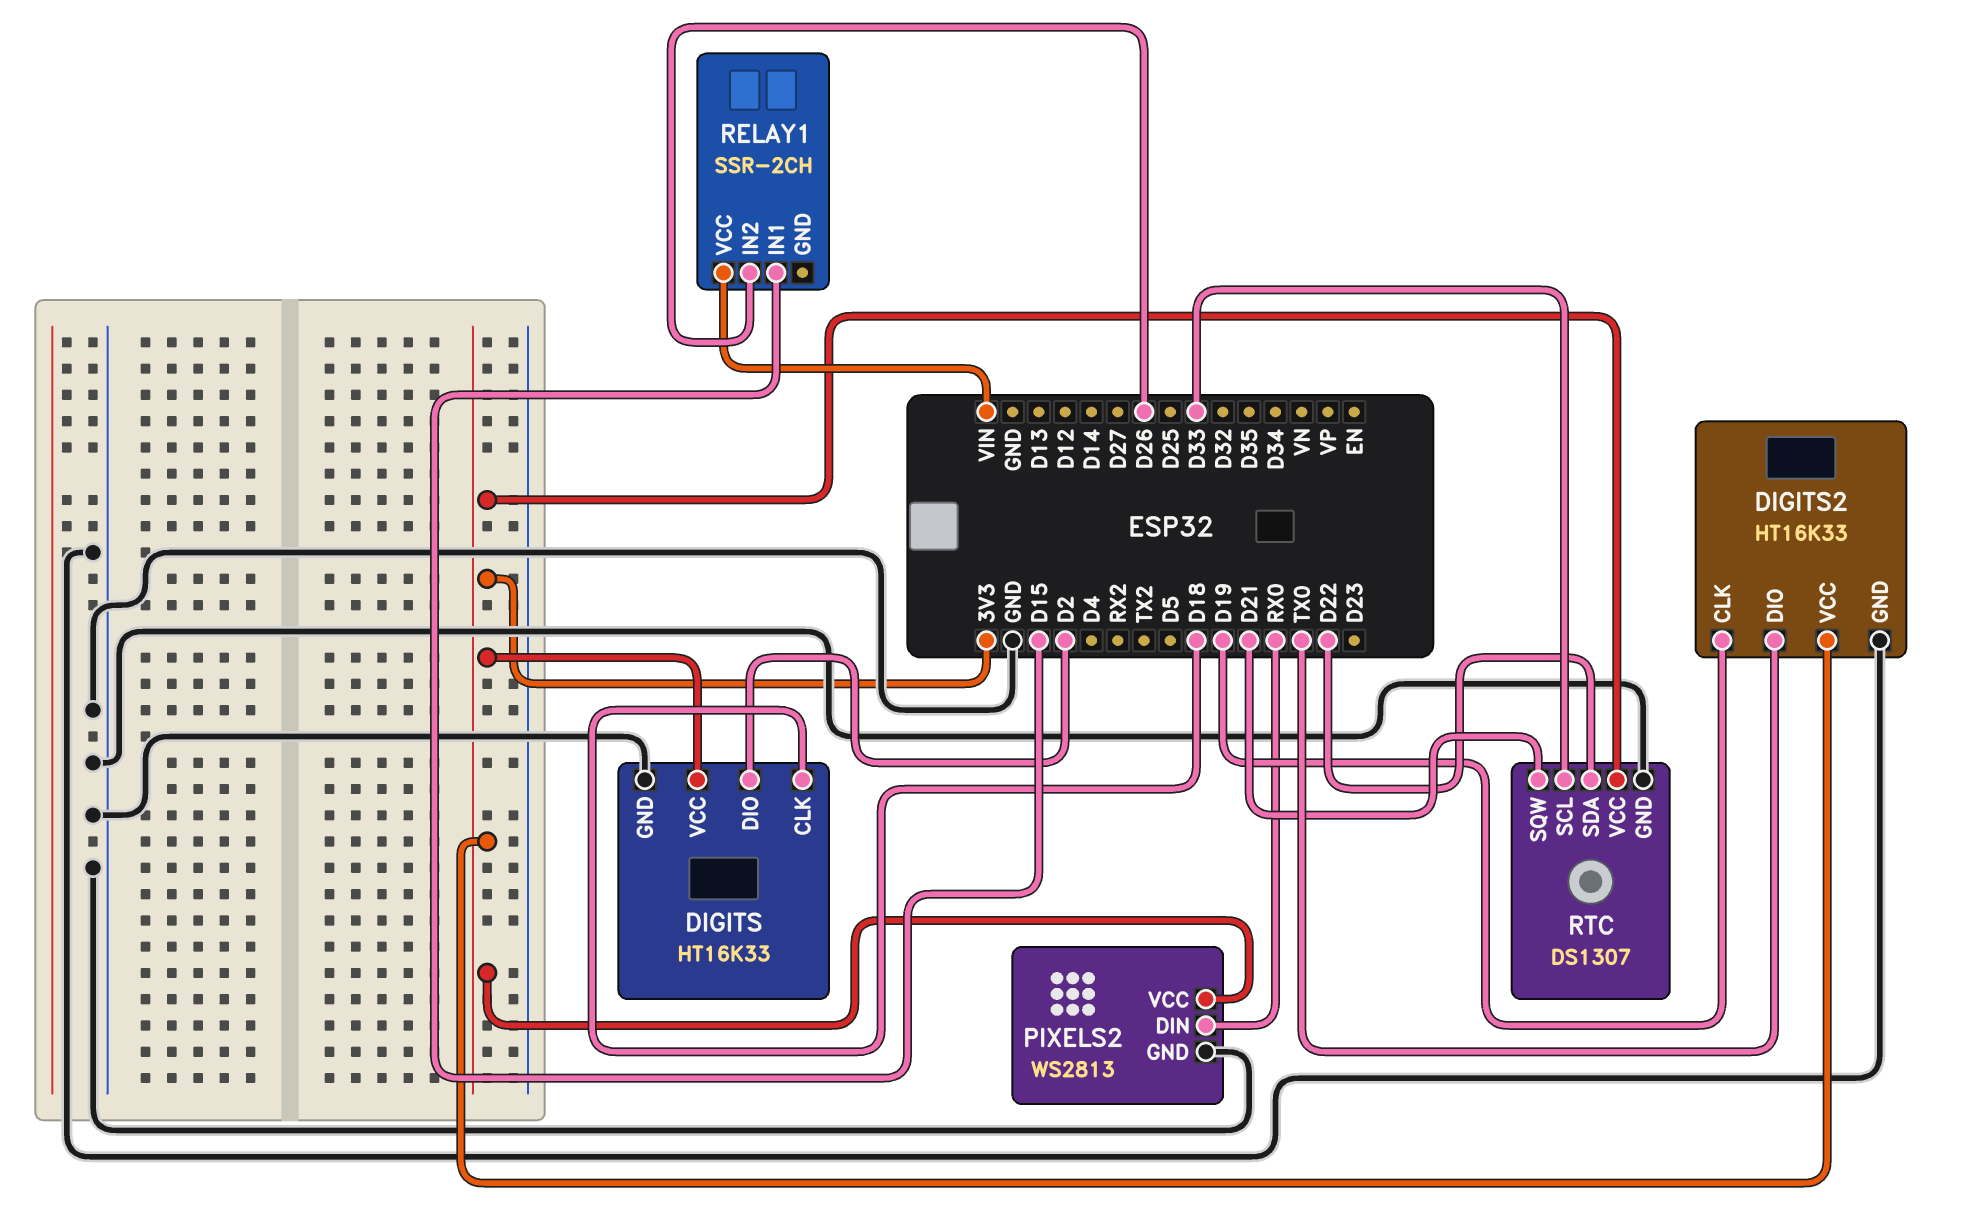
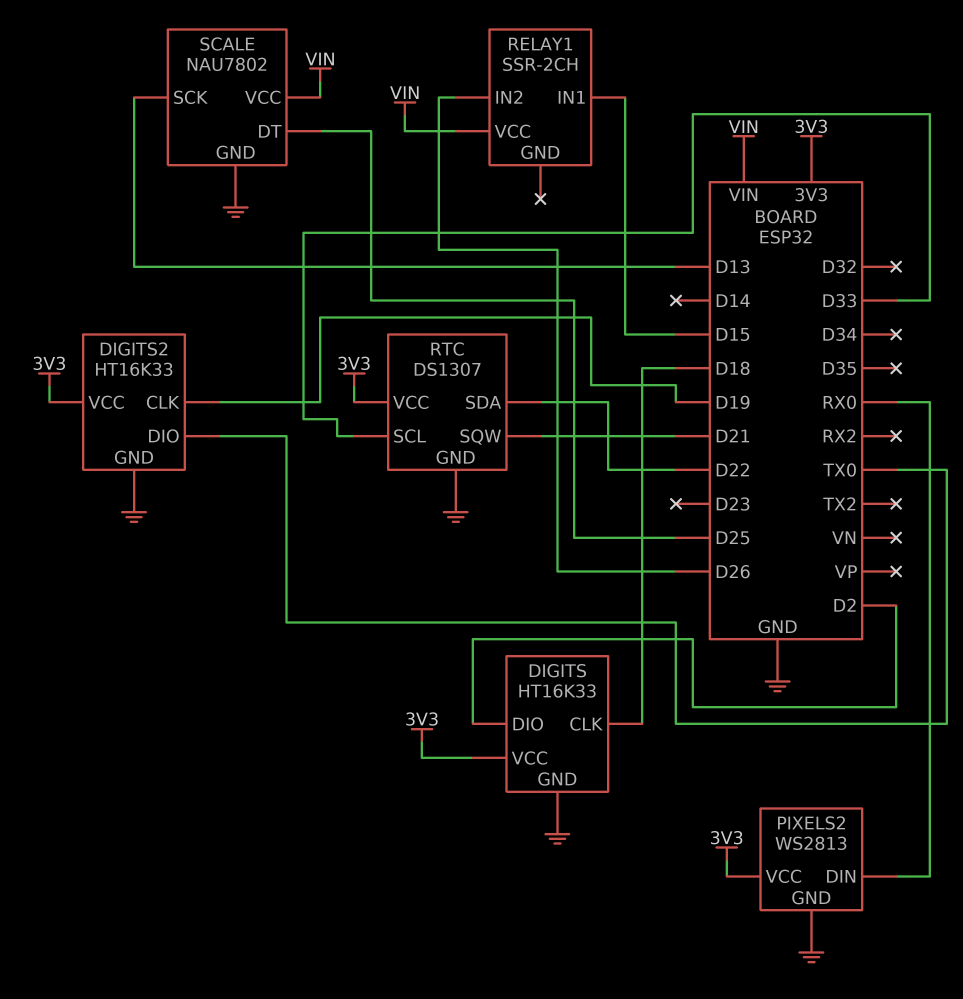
SCALE: none -> NAU7802
SCALE pin DT: none -> D25
SCALE pin GND: none -> GND
SCALE pin SCK: none -> D13
SCALE pin VCC: none -> VIN

